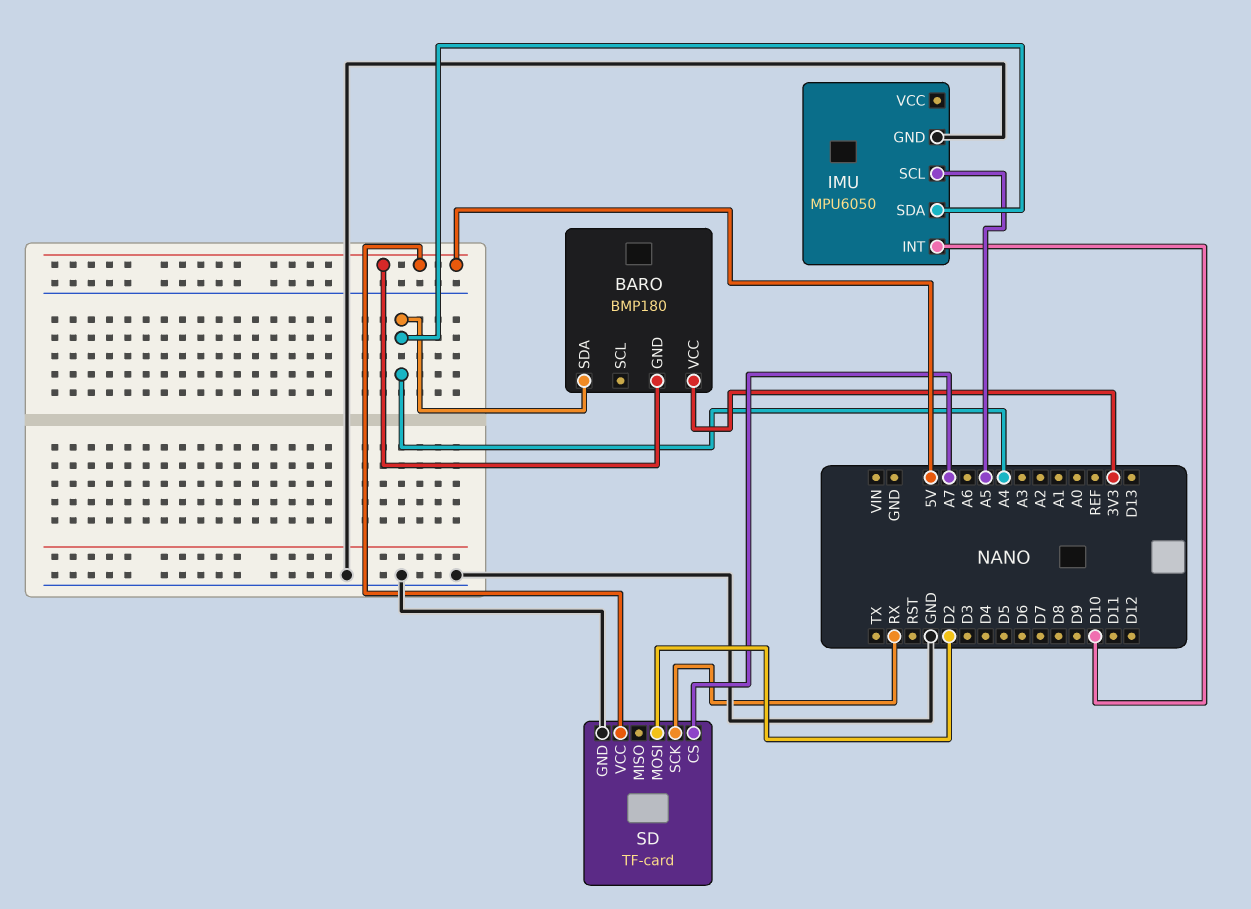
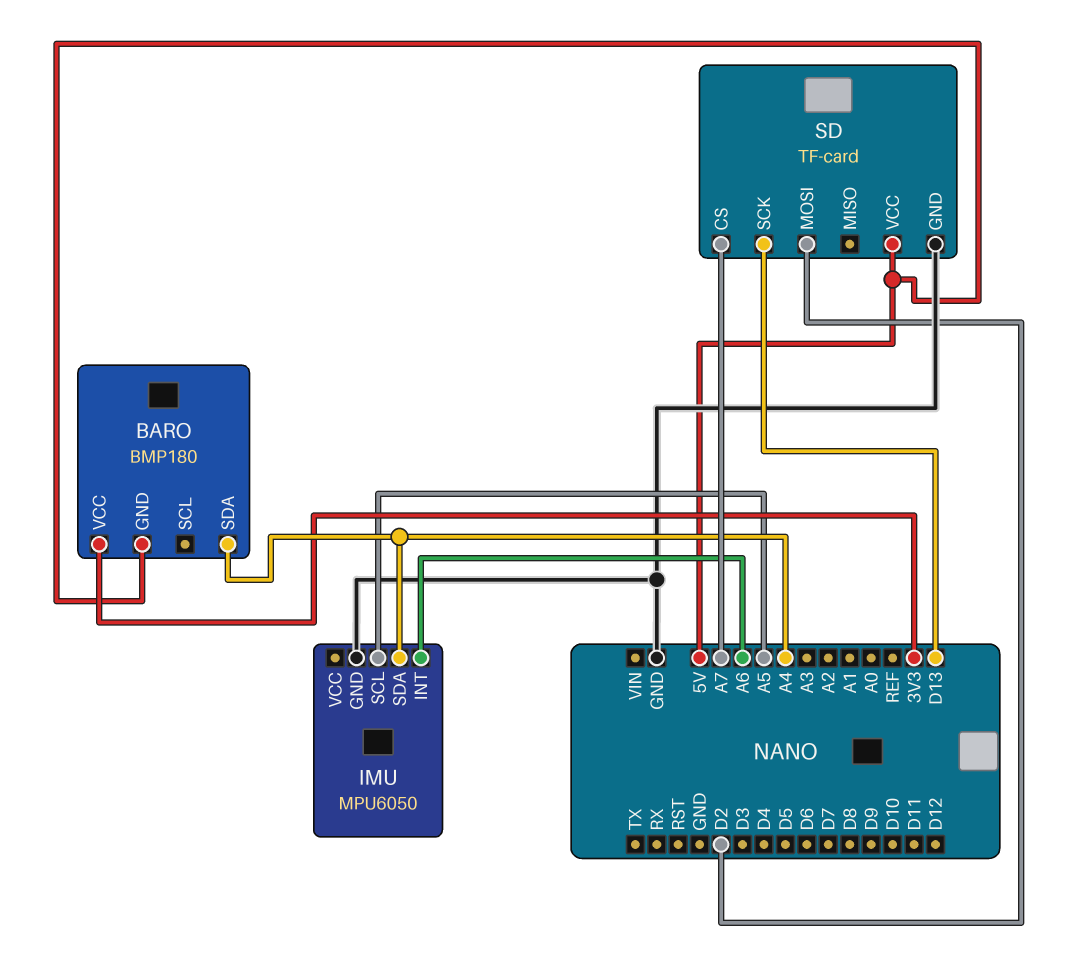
IMU pin INT: D10 -> A6
SD pin SCK: RX -> D13

